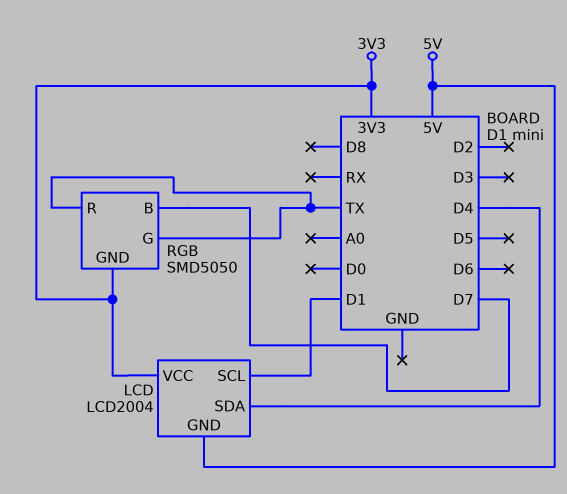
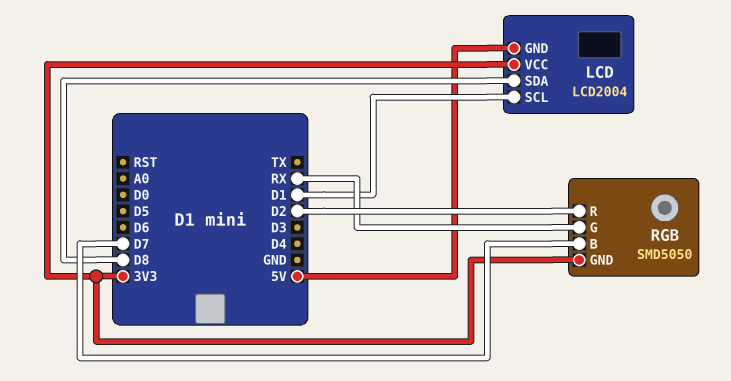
LCD pin SDA: D4 -> D8
RGB pin G: TX -> RX
RGB pin R: TX -> D2

